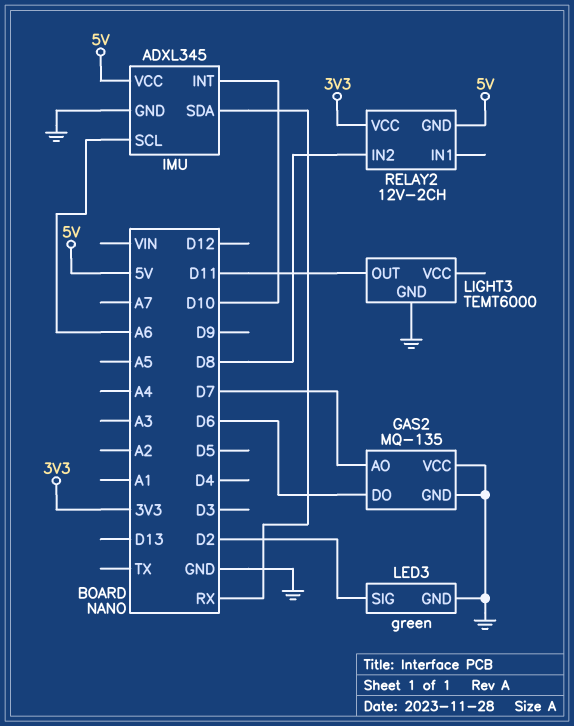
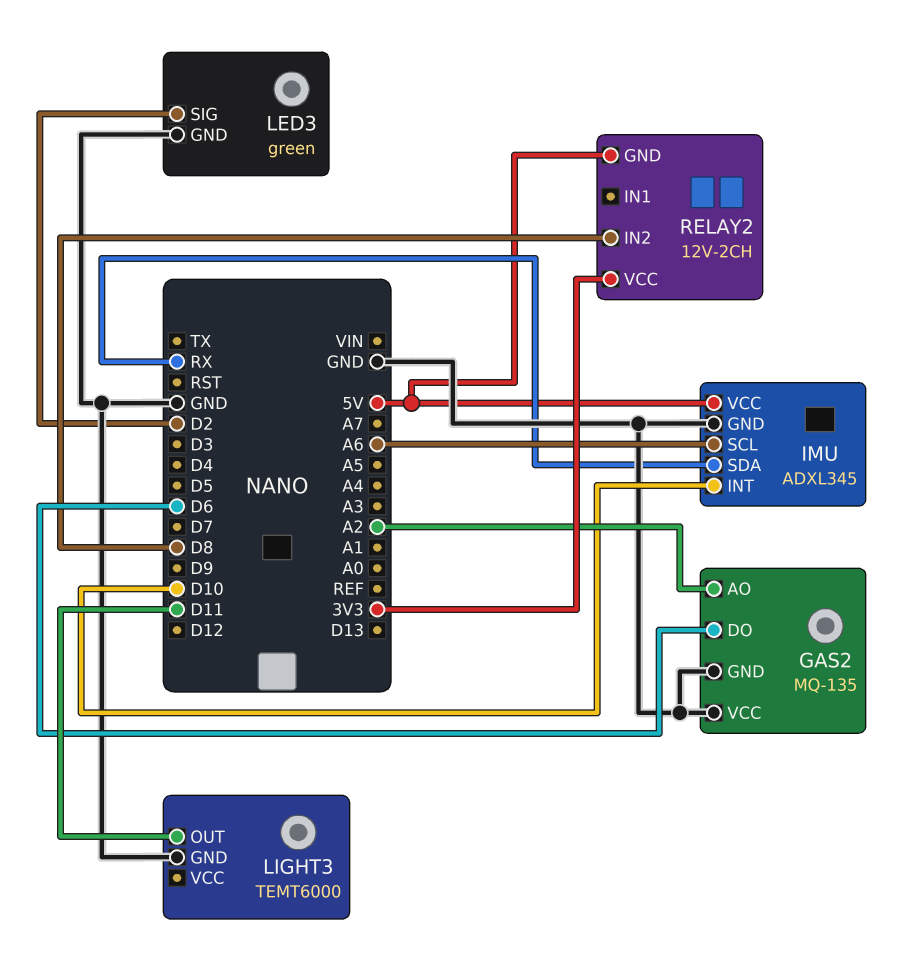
GAS2 pin AO: D7 -> A2

